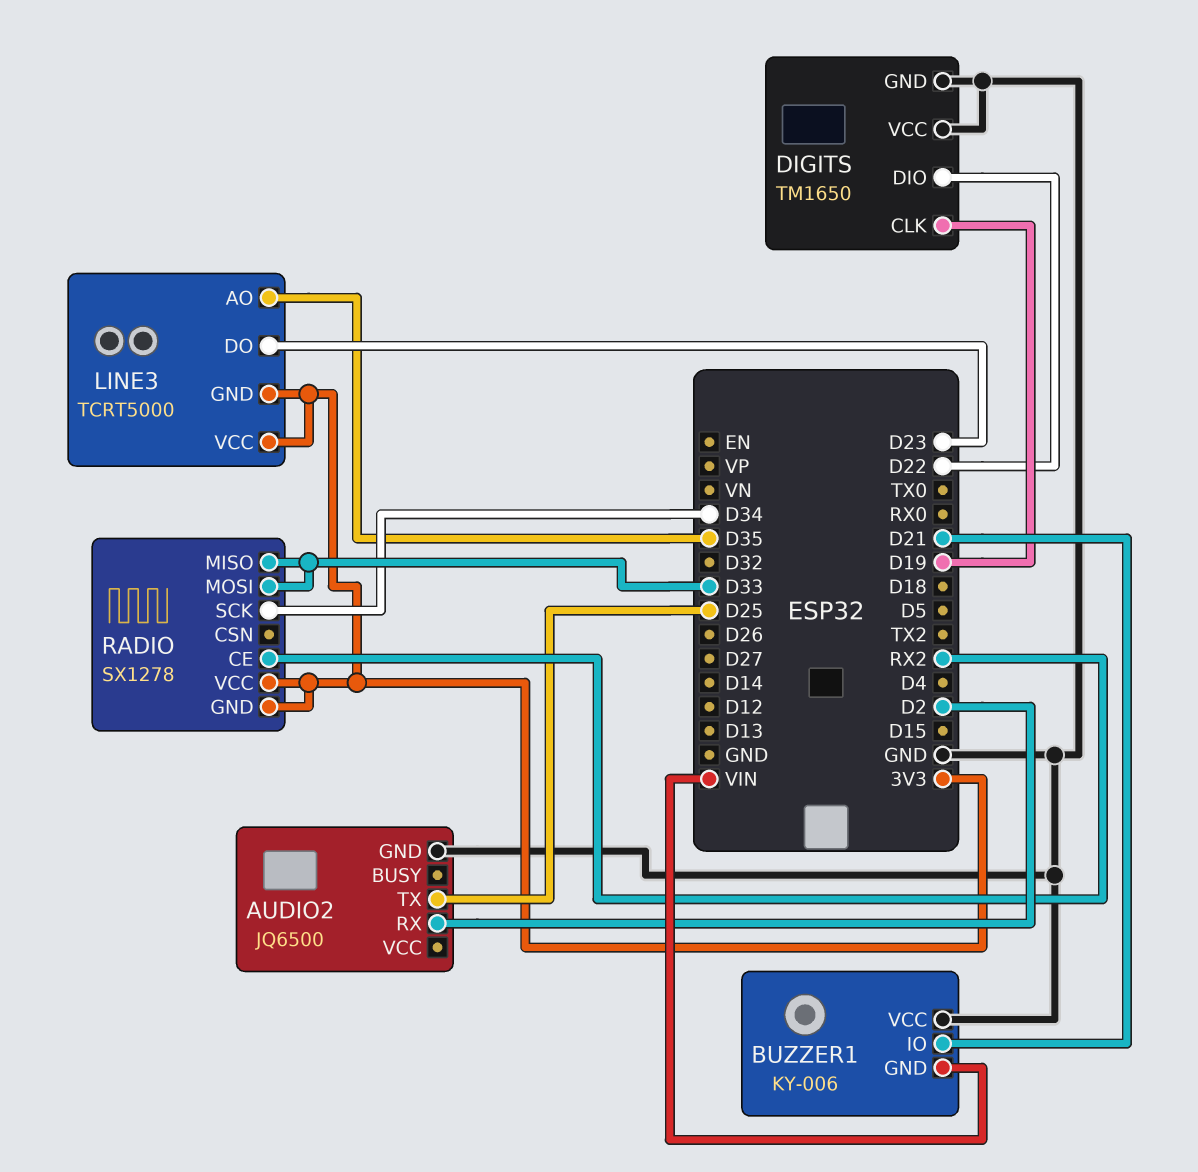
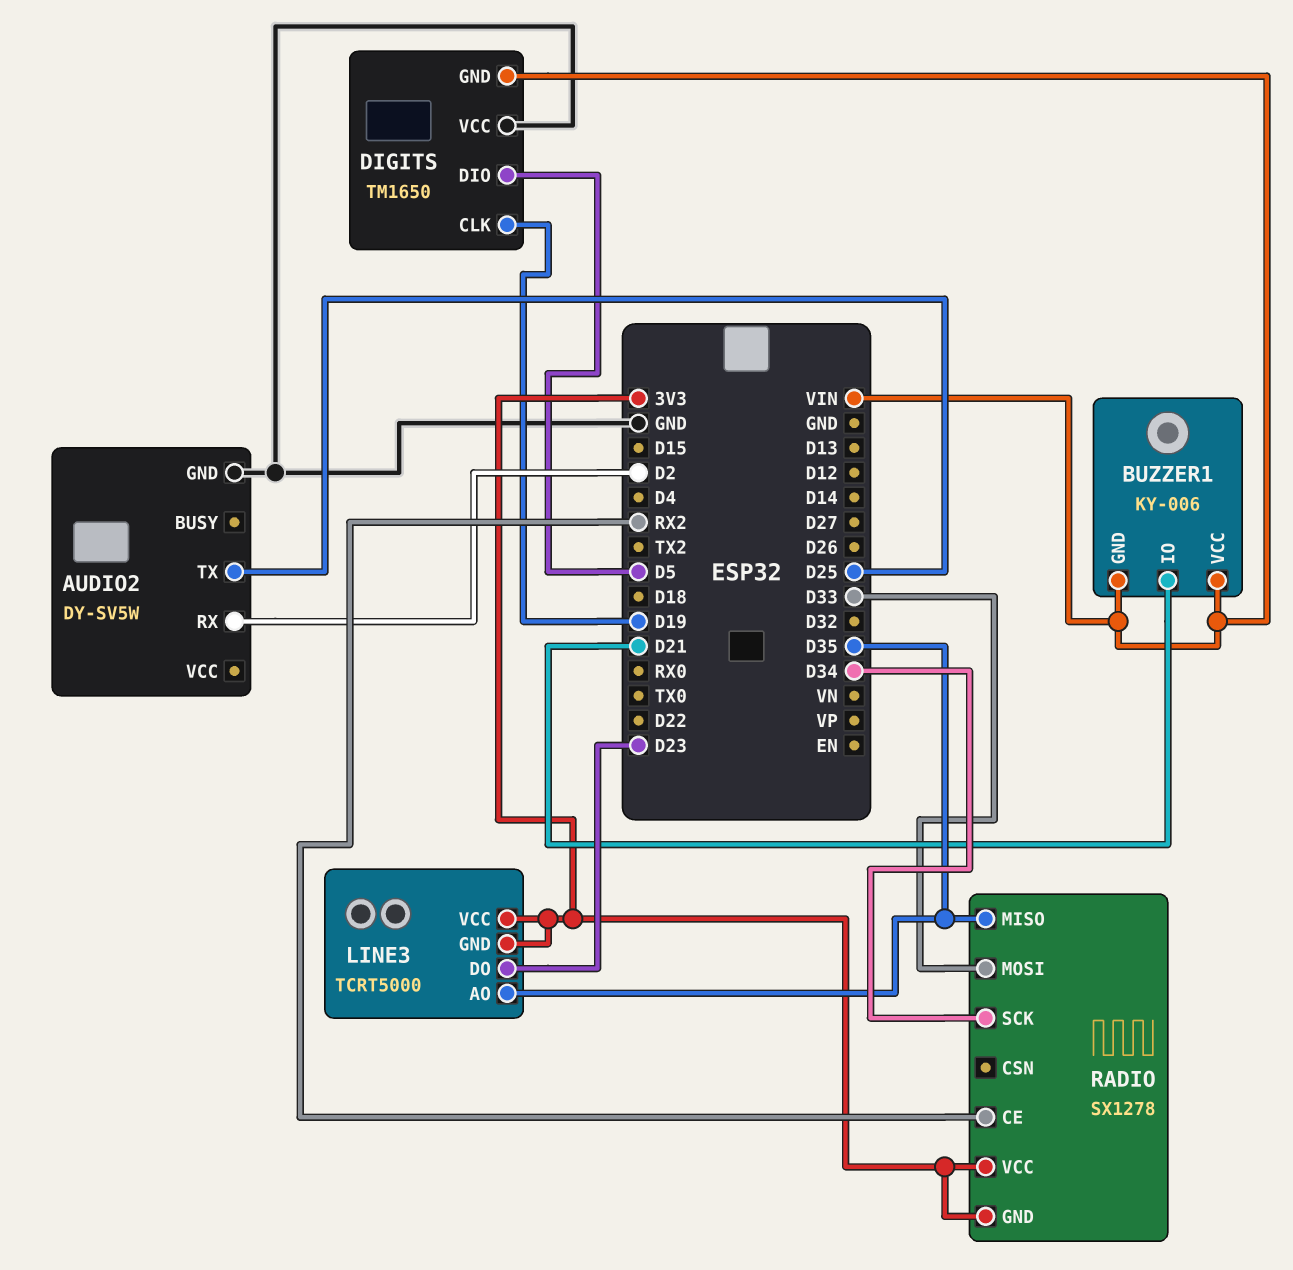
AUDIO2: JQ6500 -> DY-SV5W
BUZZER1 pin VCC: GND -> VIN
DIGITS pin DIO: D22 -> D5
DIGITS pin GND: GND -> VIN
RADIO pin MISO: D33 -> D35

